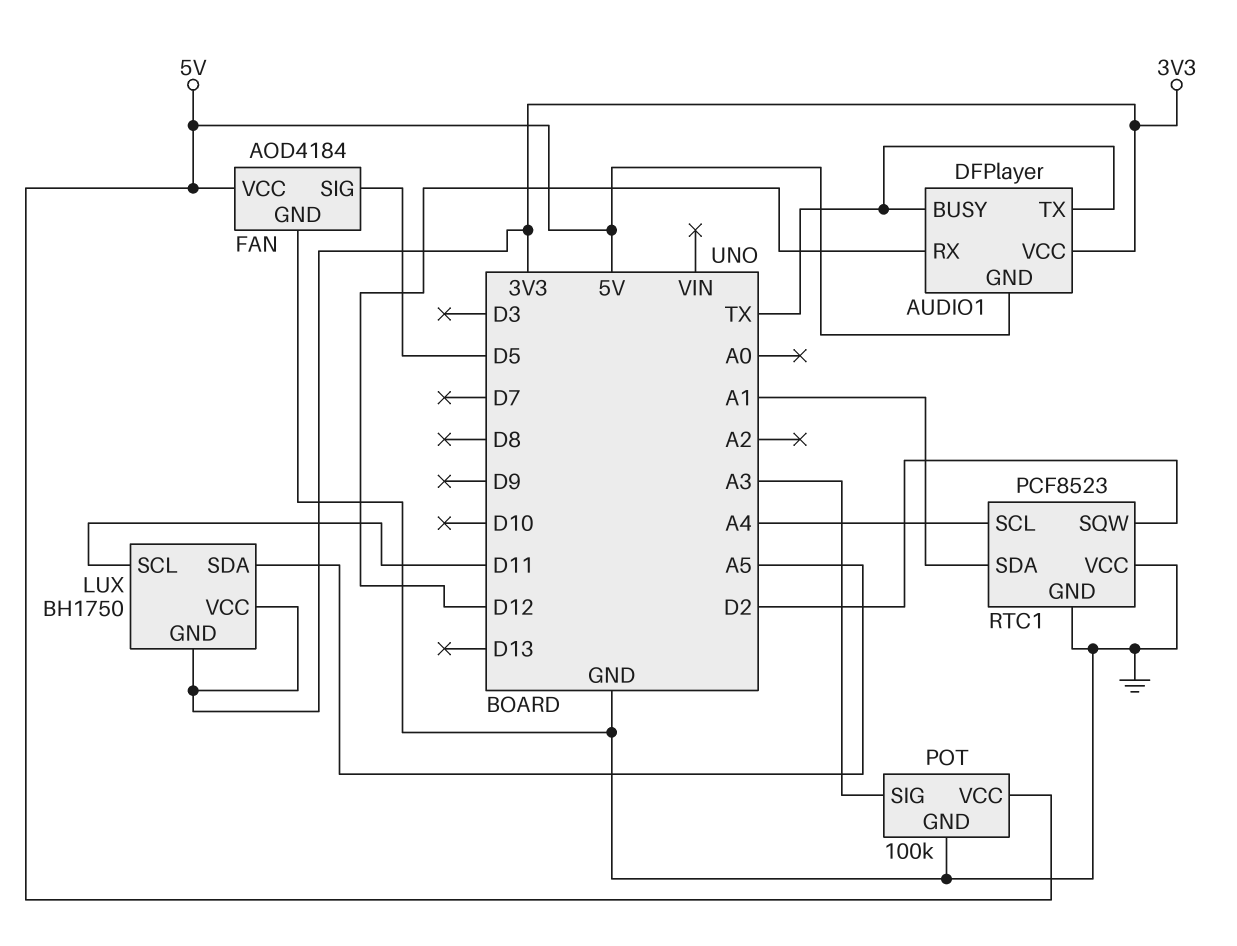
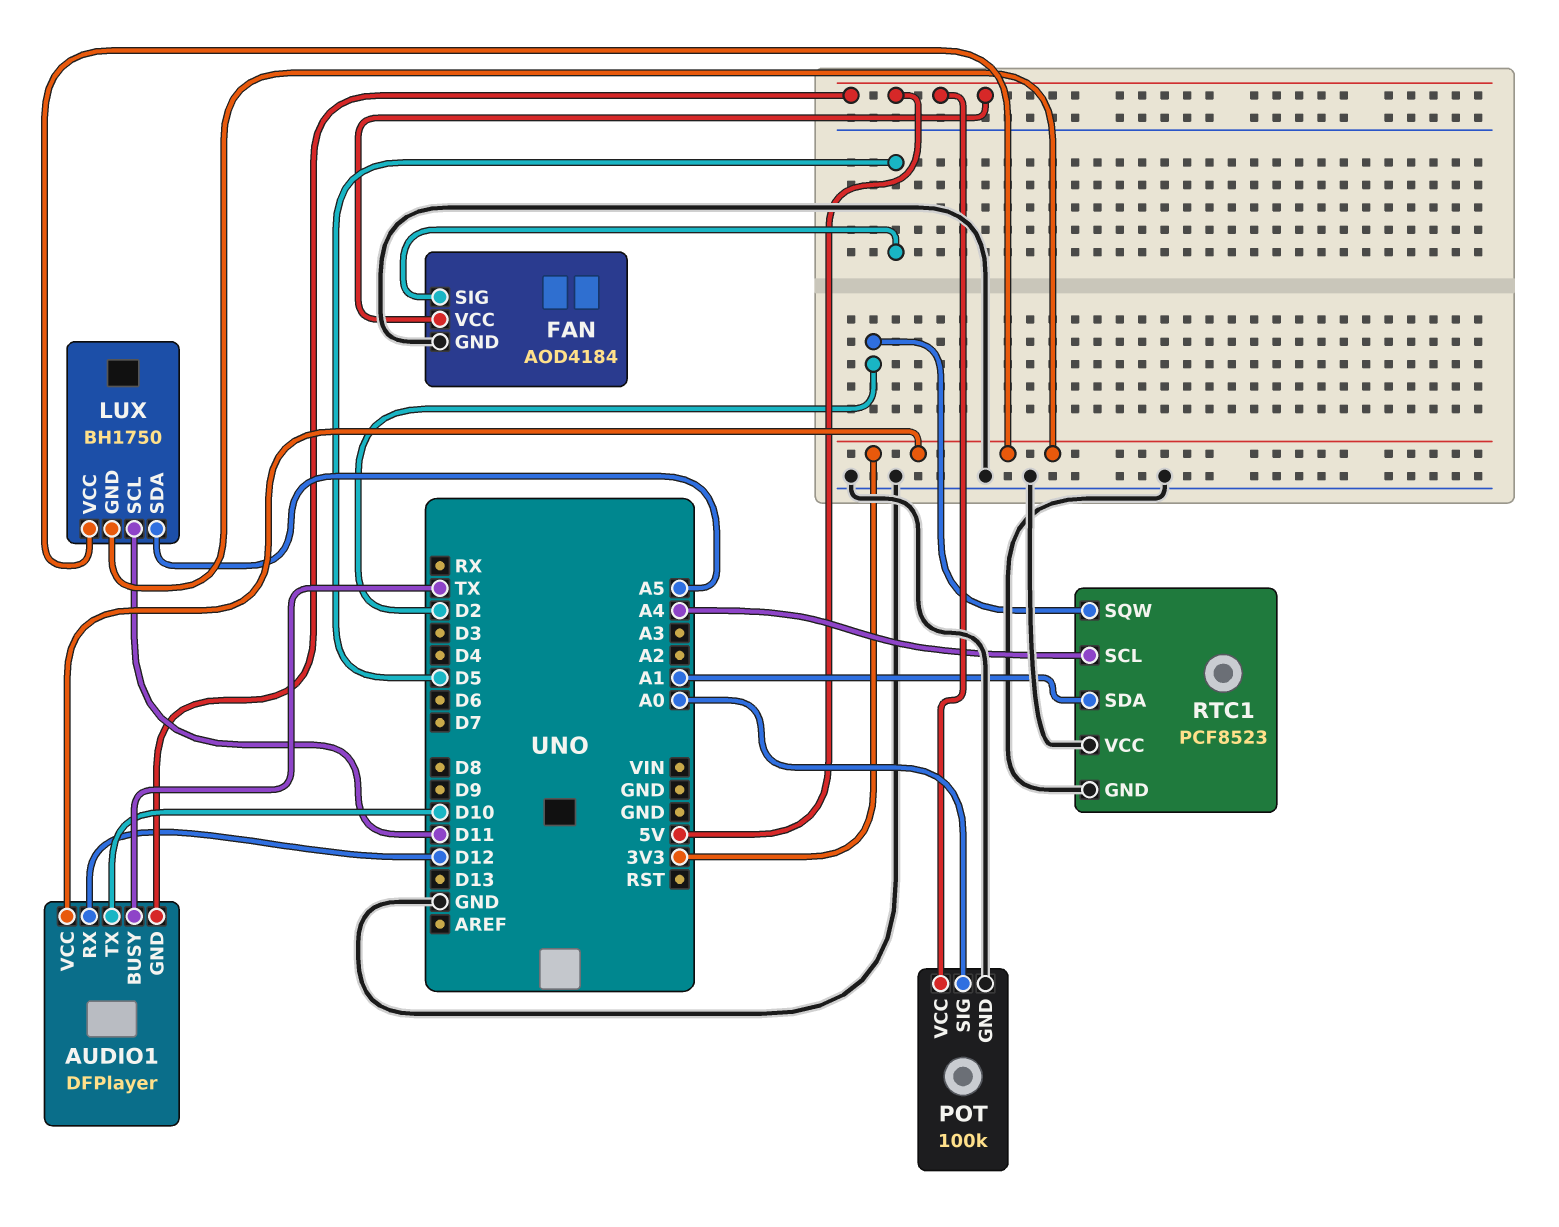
AUDIO1 pin TX: TX -> D10
POT pin SIG: A3 -> A0

